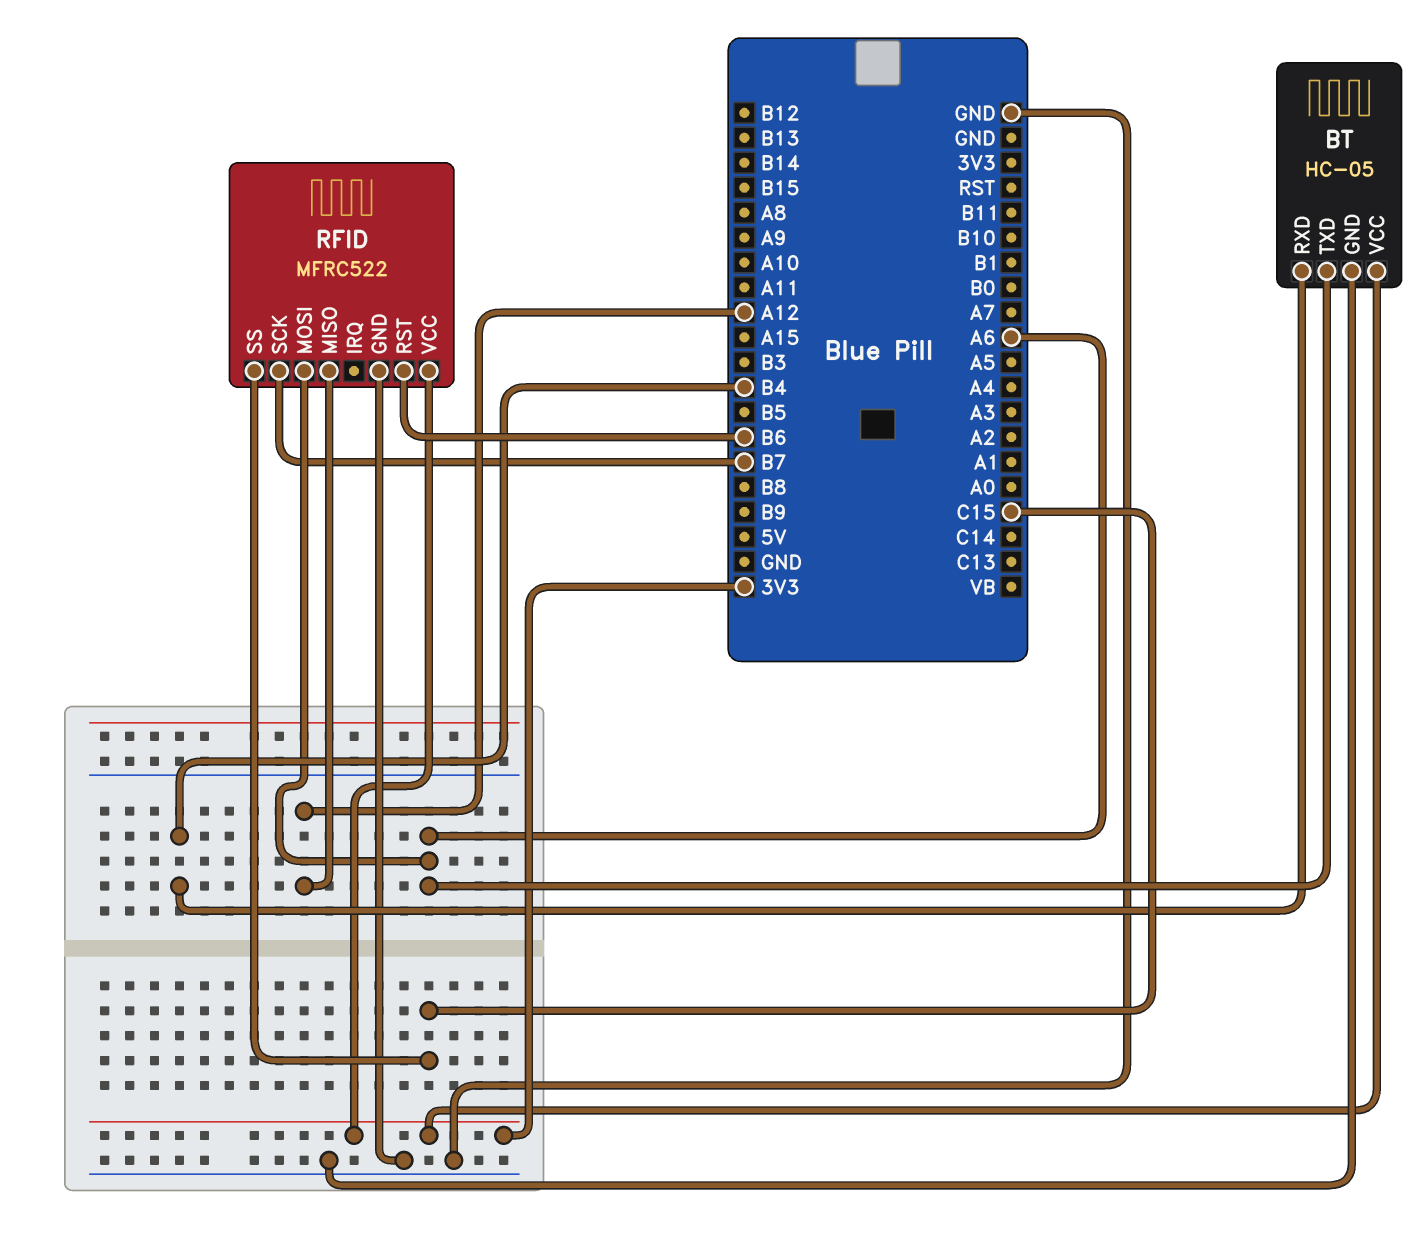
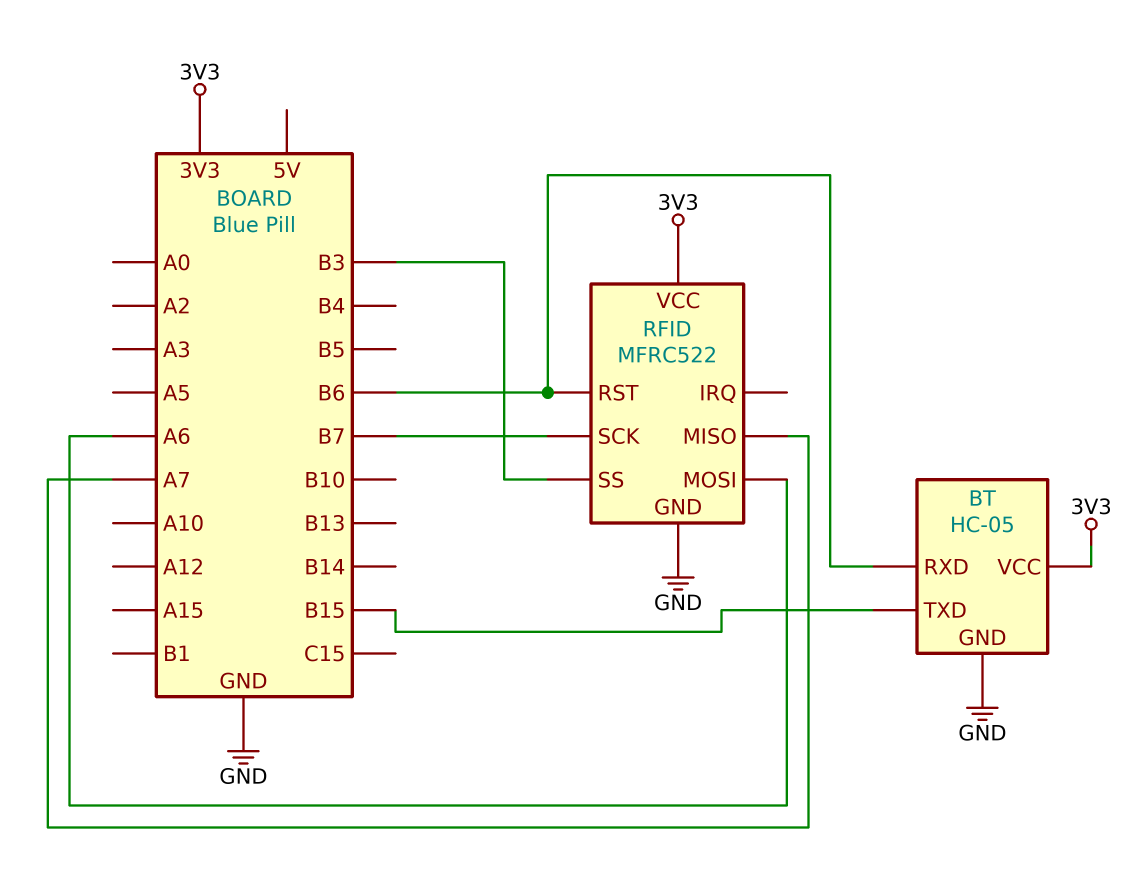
BT pin RXD: B4 -> B6
BT pin TXD: A6 -> B15
RFID pin MISO: A12 -> A7
RFID pin SS: C15 -> B3

